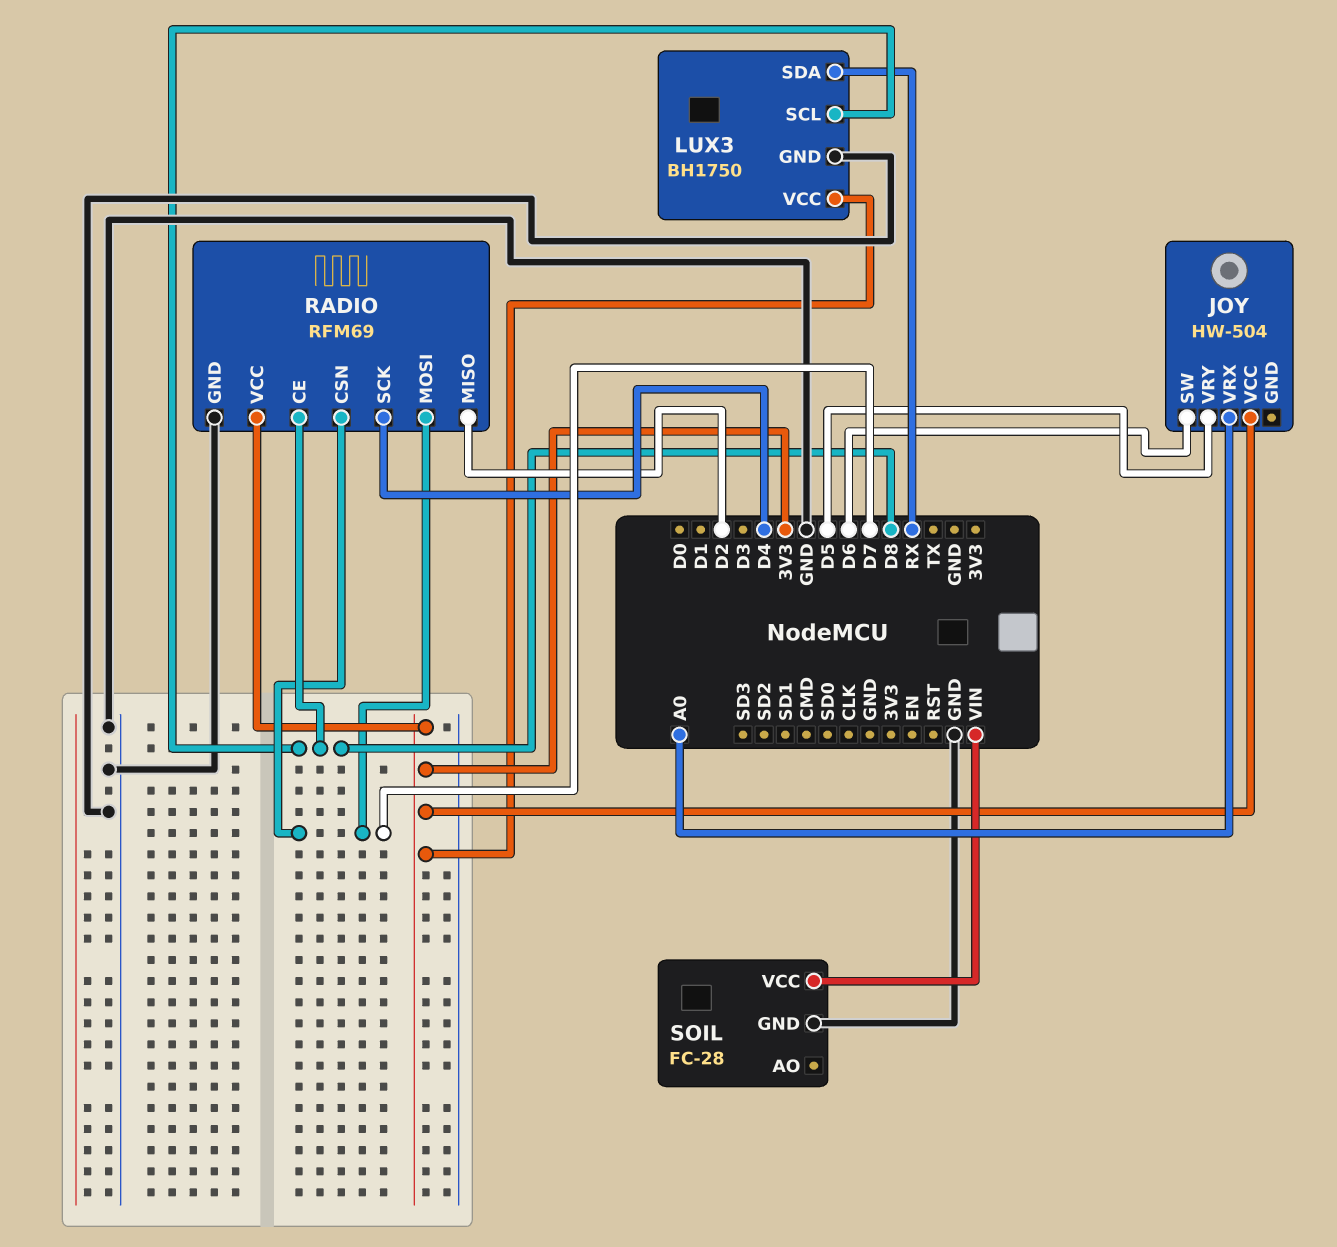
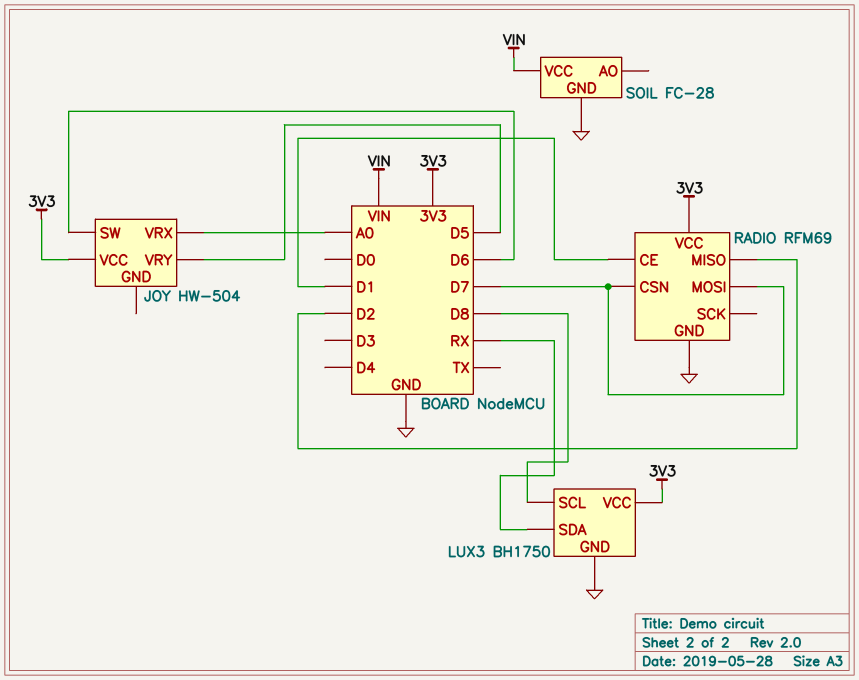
RADIO pin CE: D8 -> D1
RADIO pin SCK: D4 -> none

